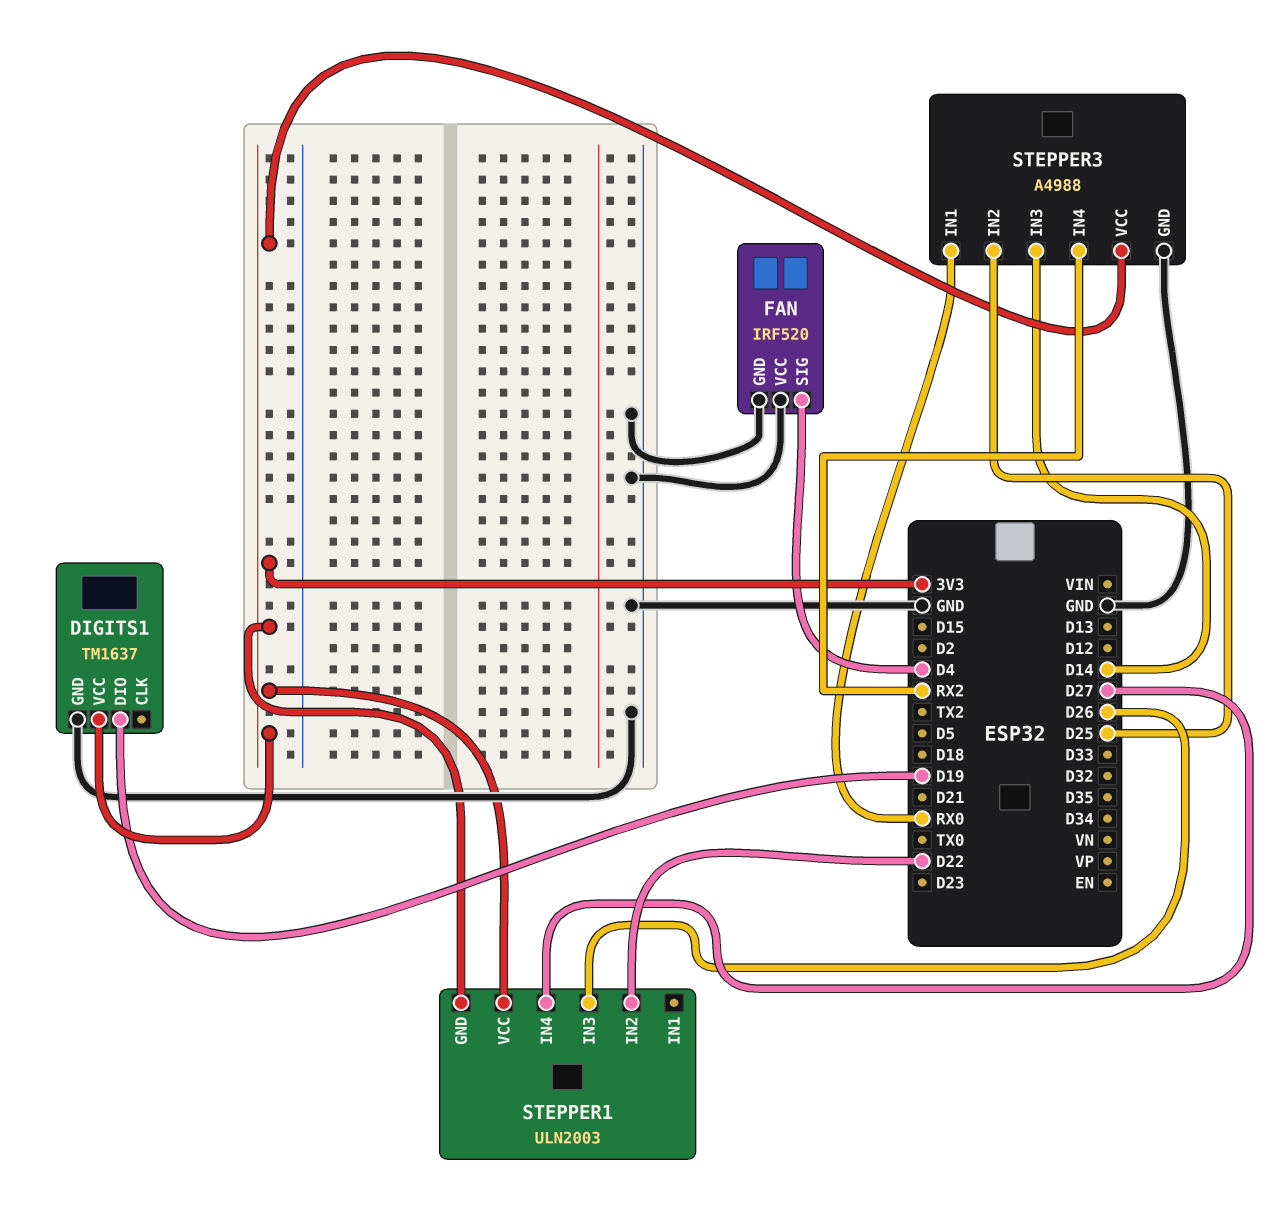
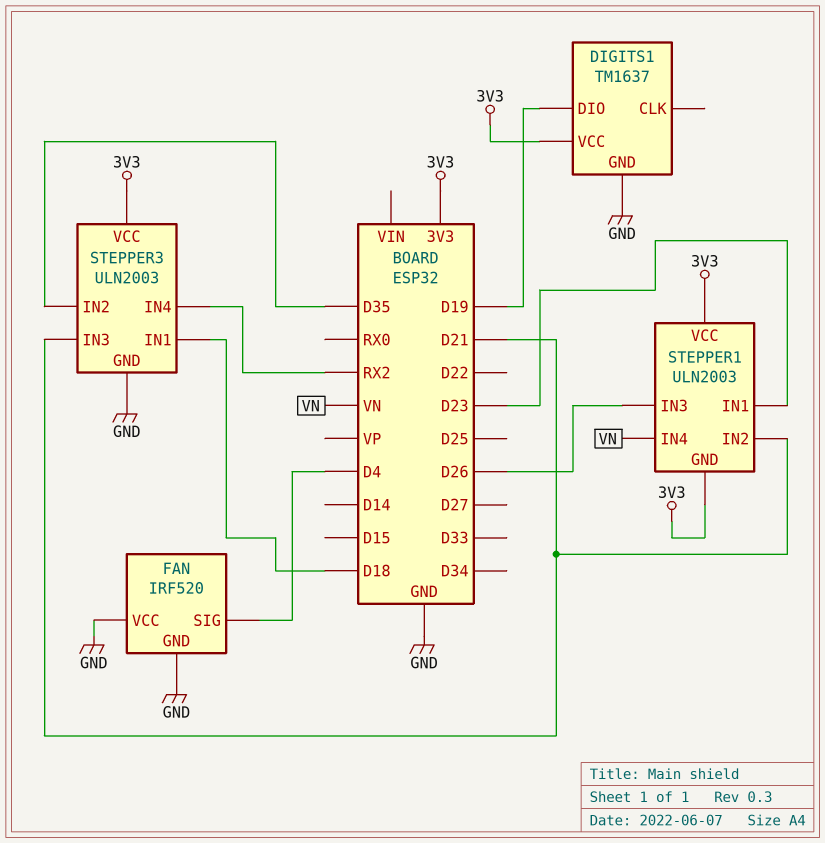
STEPPER1 pin IN1: none -> D23
STEPPER1 pin IN2: D22 -> D21
STEPPER1 pin IN4: D27 -> VN
STEPPER3: A4988 -> ULN2003
STEPPER3 pin IN1: RX0 -> D18
STEPPER3 pin IN2: D25 -> D35
STEPPER3 pin IN3: D14 -> D21

